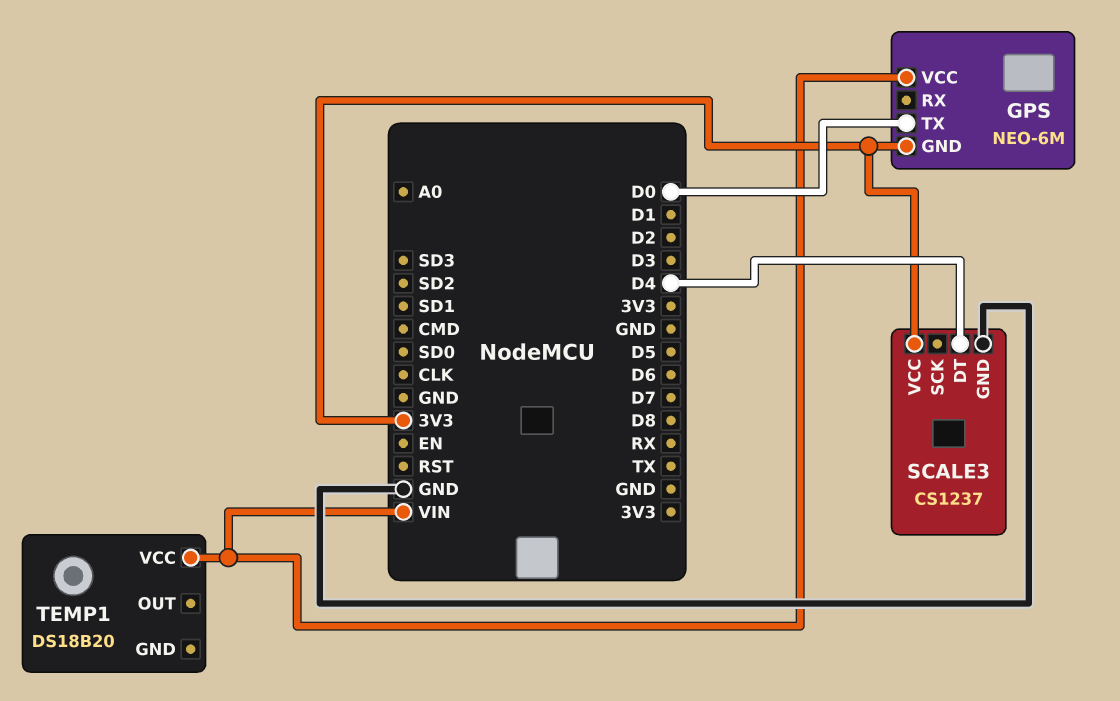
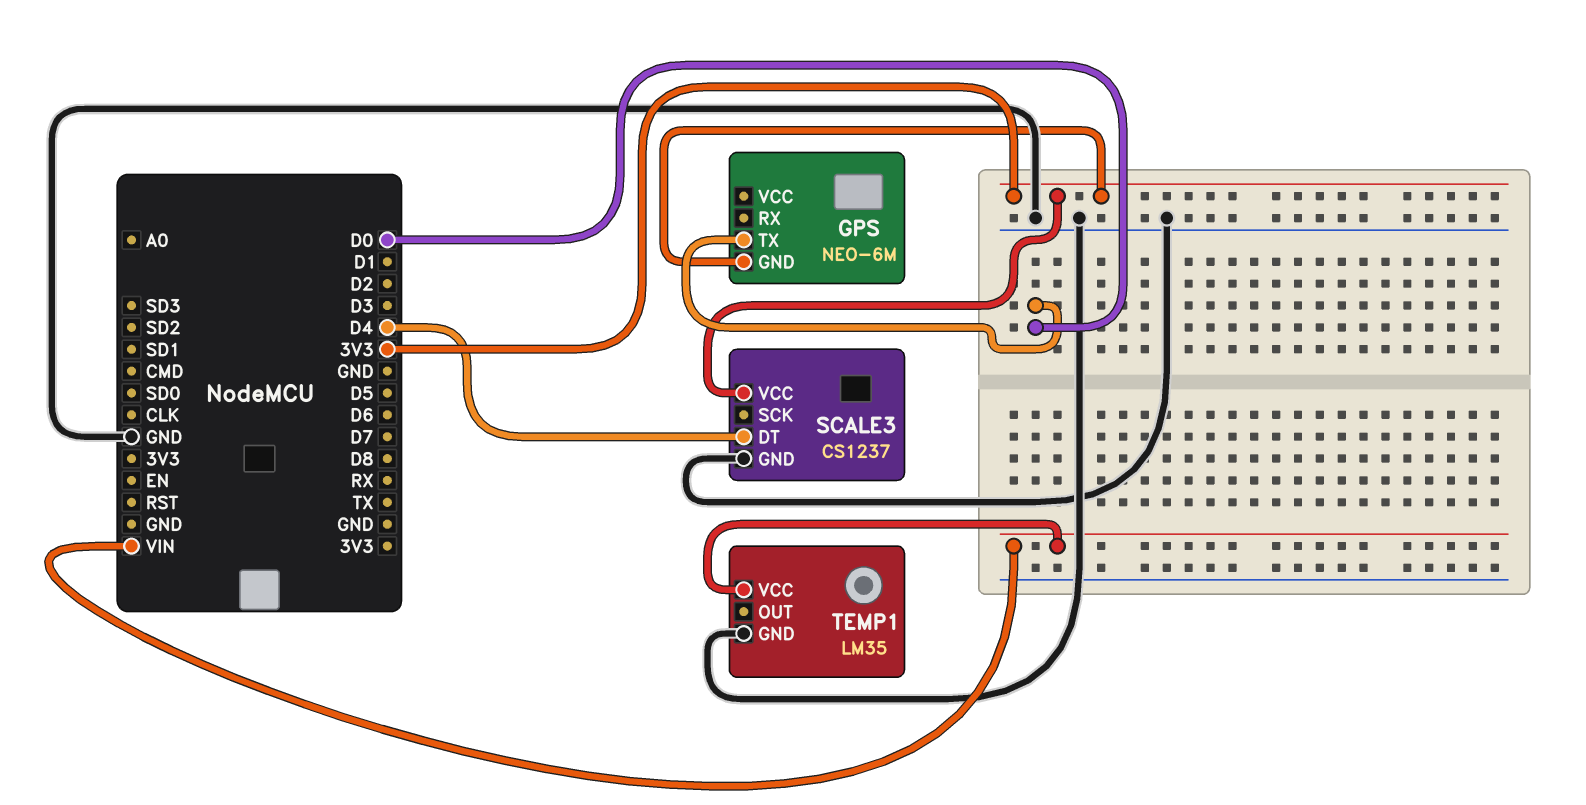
GPS pin VCC: VIN -> none
TEMP1: DS18B20 -> LM35
TEMP1 pin GND: none -> GND

